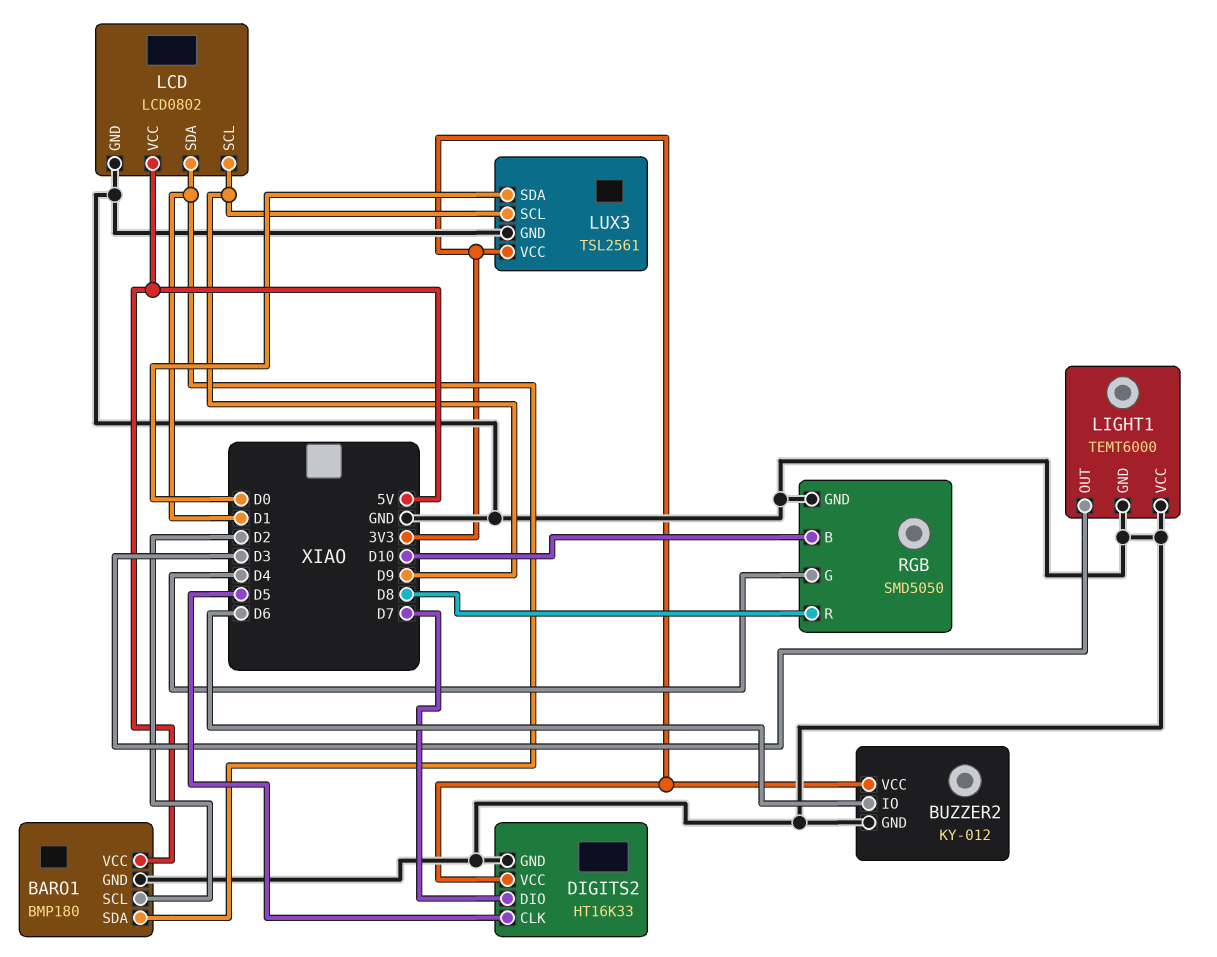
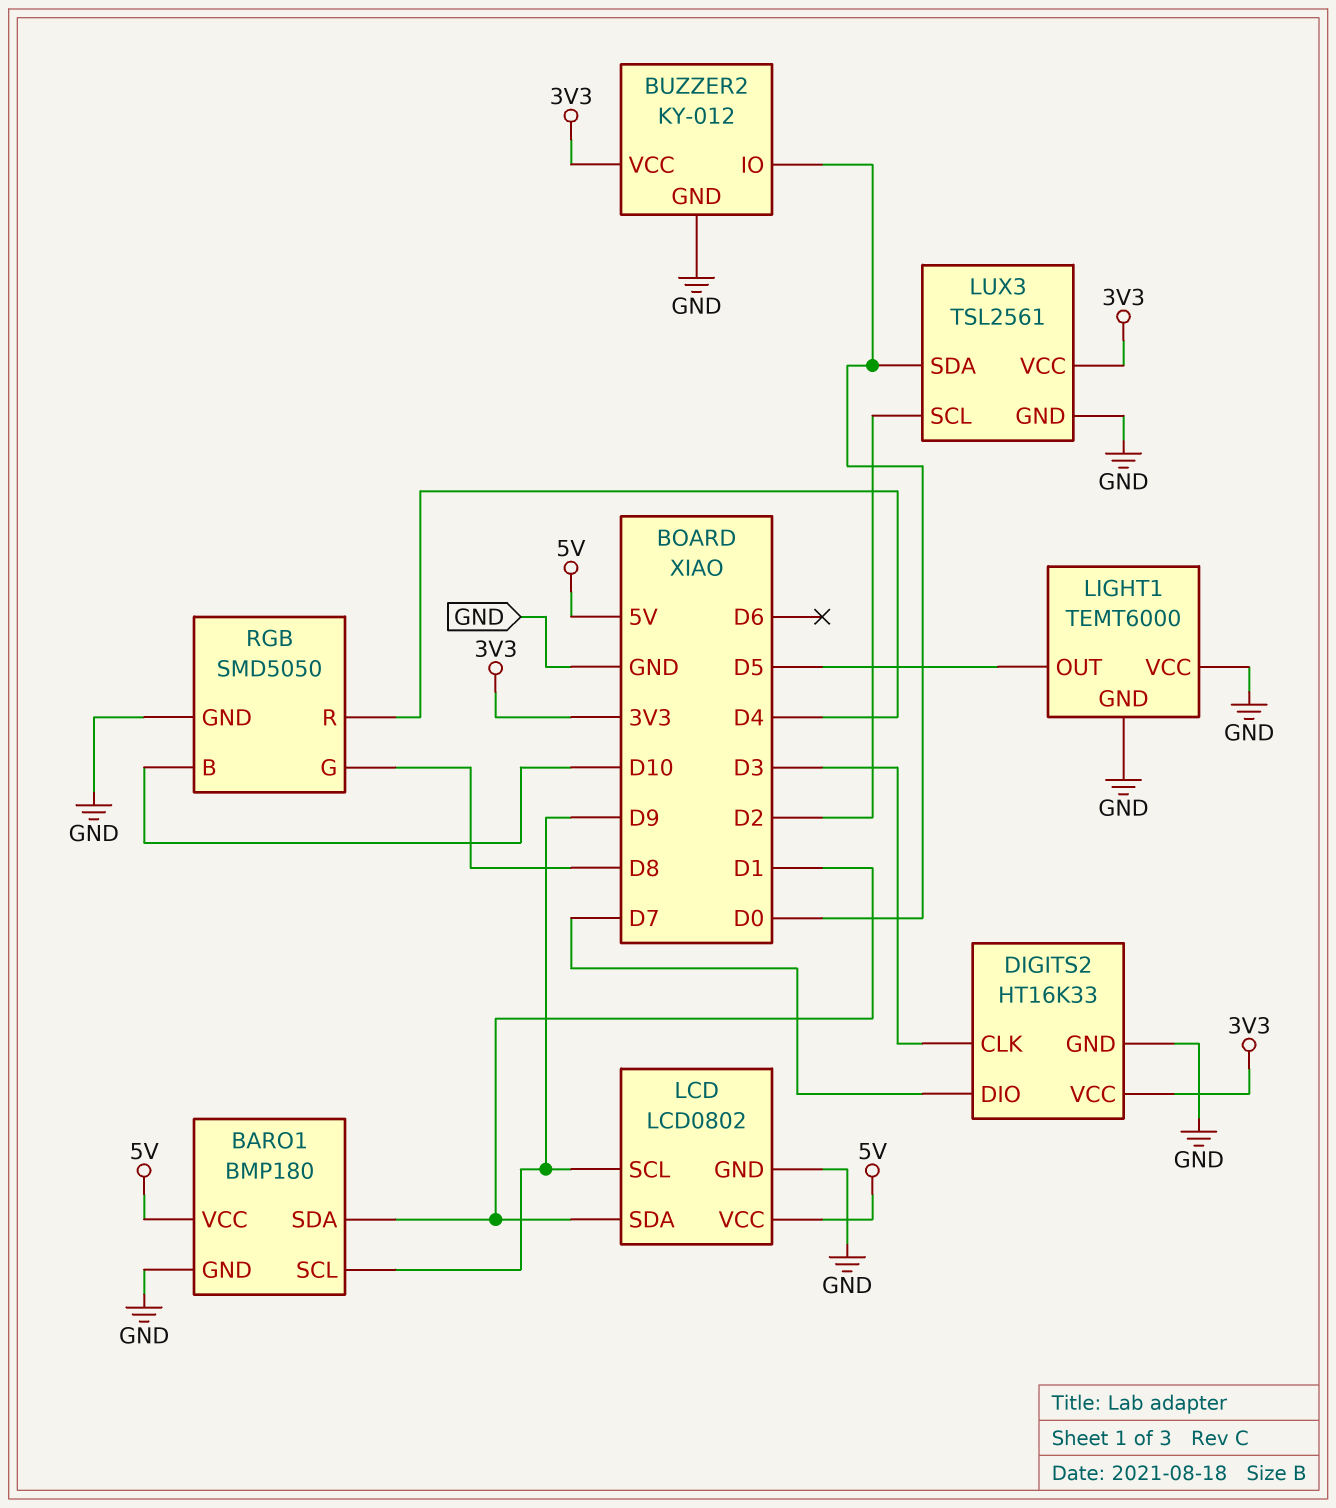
BARO1 pin SCL: D2 -> D9
BUZZER2 pin IO: D6 -> D0
DIGITS2 pin CLK: D5 -> D3
LIGHT1 pin OUT: D3 -> D5
LUX3 pin SCL: D9 -> D2
RGB pin G: D4 -> D8
RGB pin R: D8 -> D4

